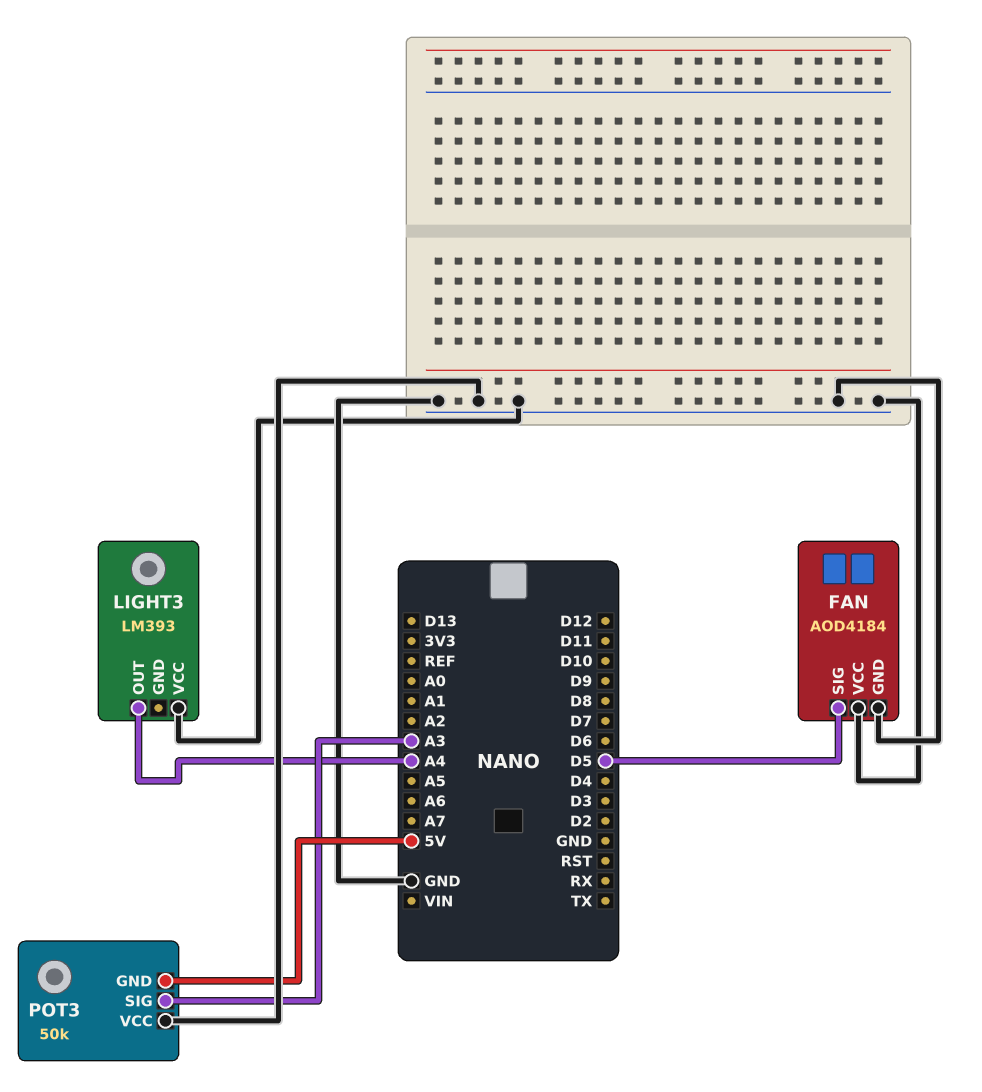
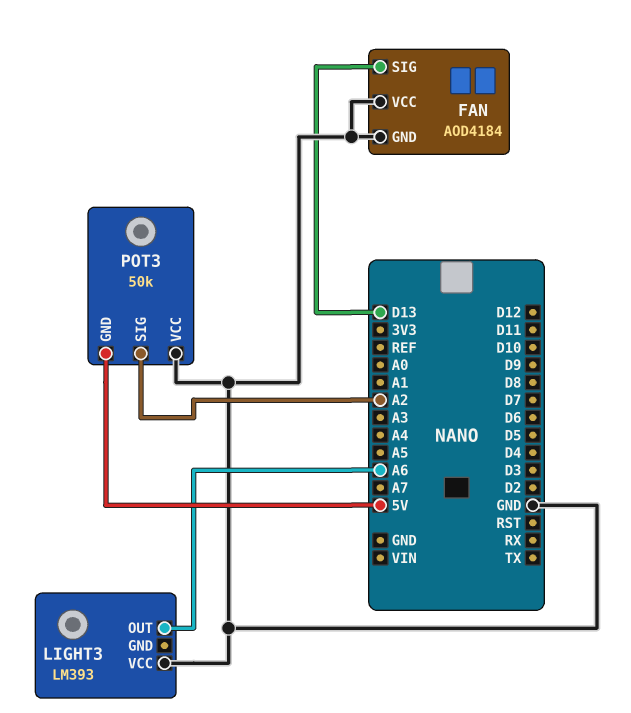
FAN pin SIG: D5 -> D13
LIGHT3 pin OUT: A4 -> A6
POT3 pin SIG: A3 -> A2

